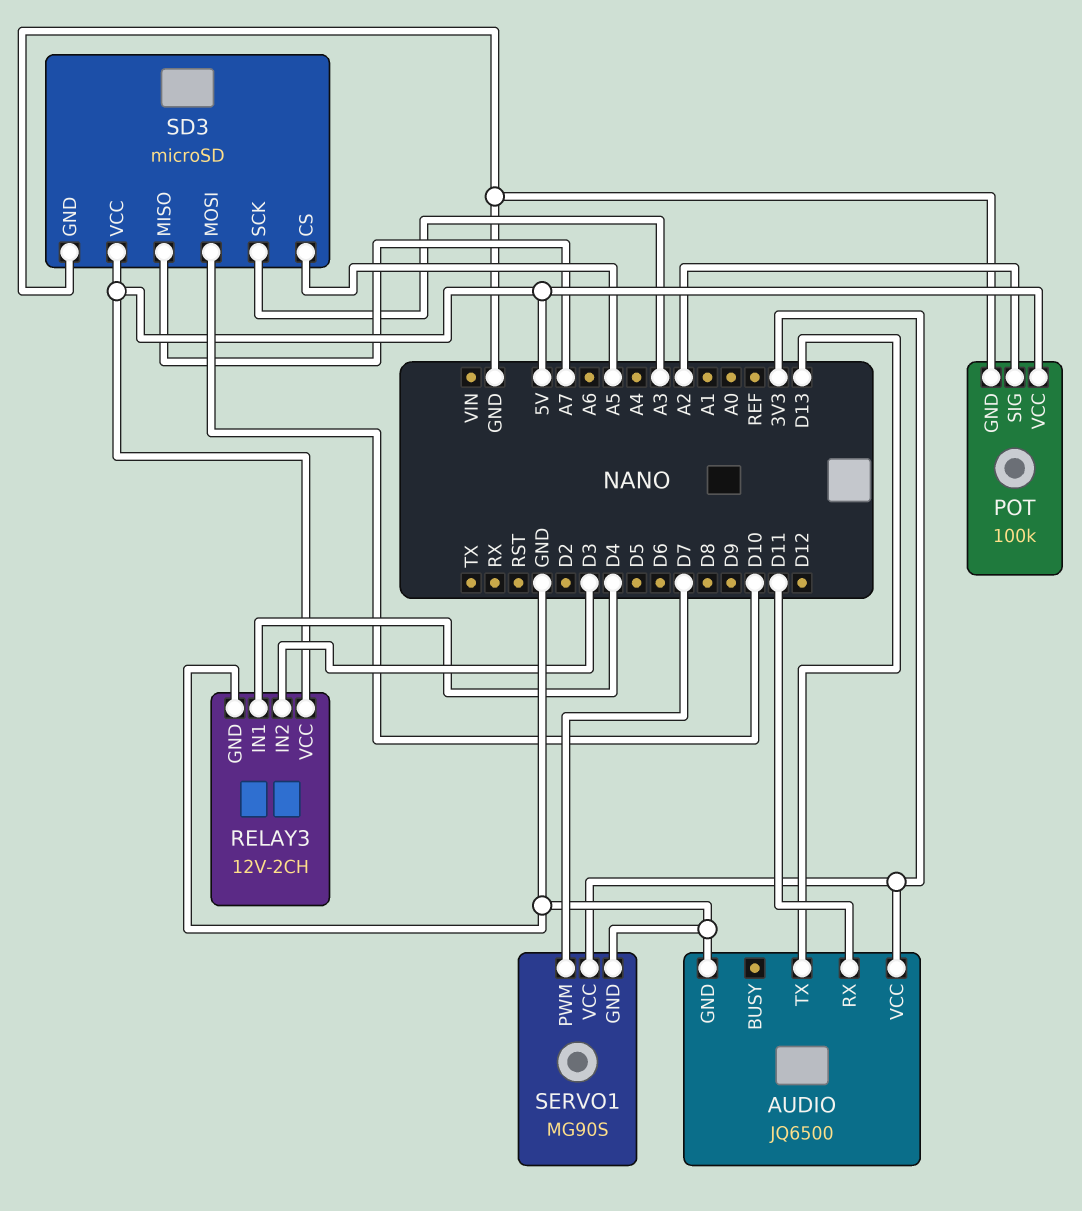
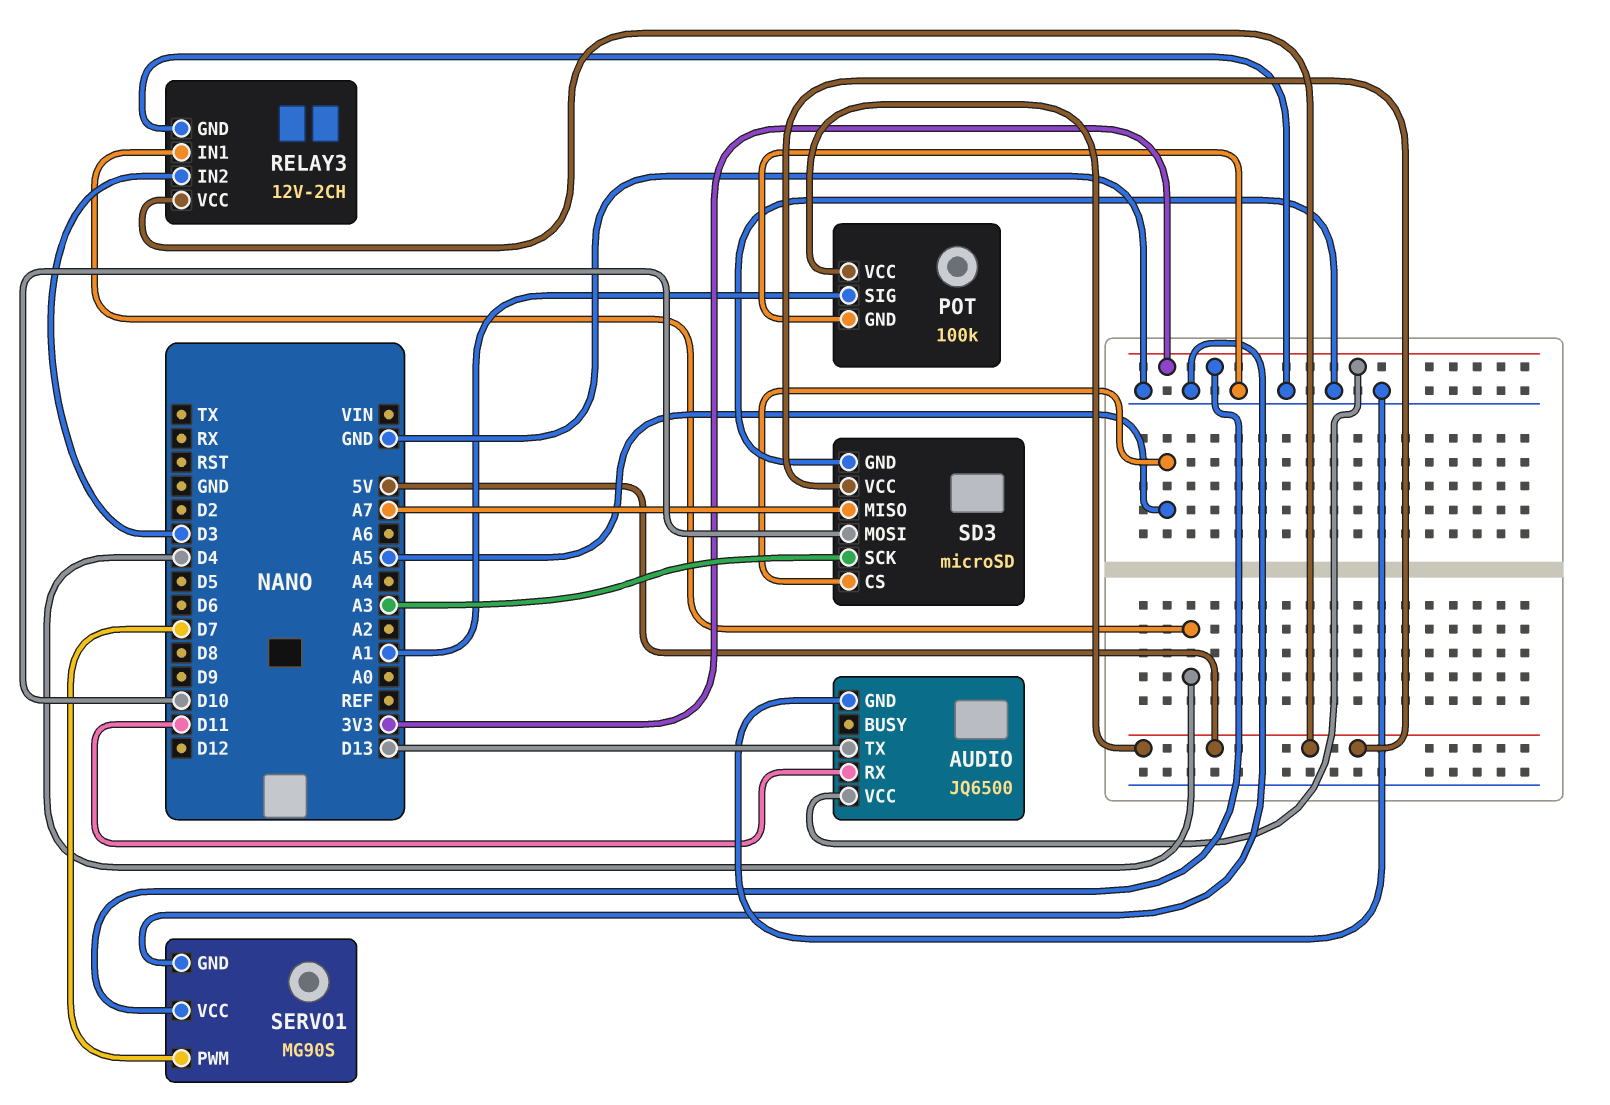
POT pin SIG: A2 -> A1

